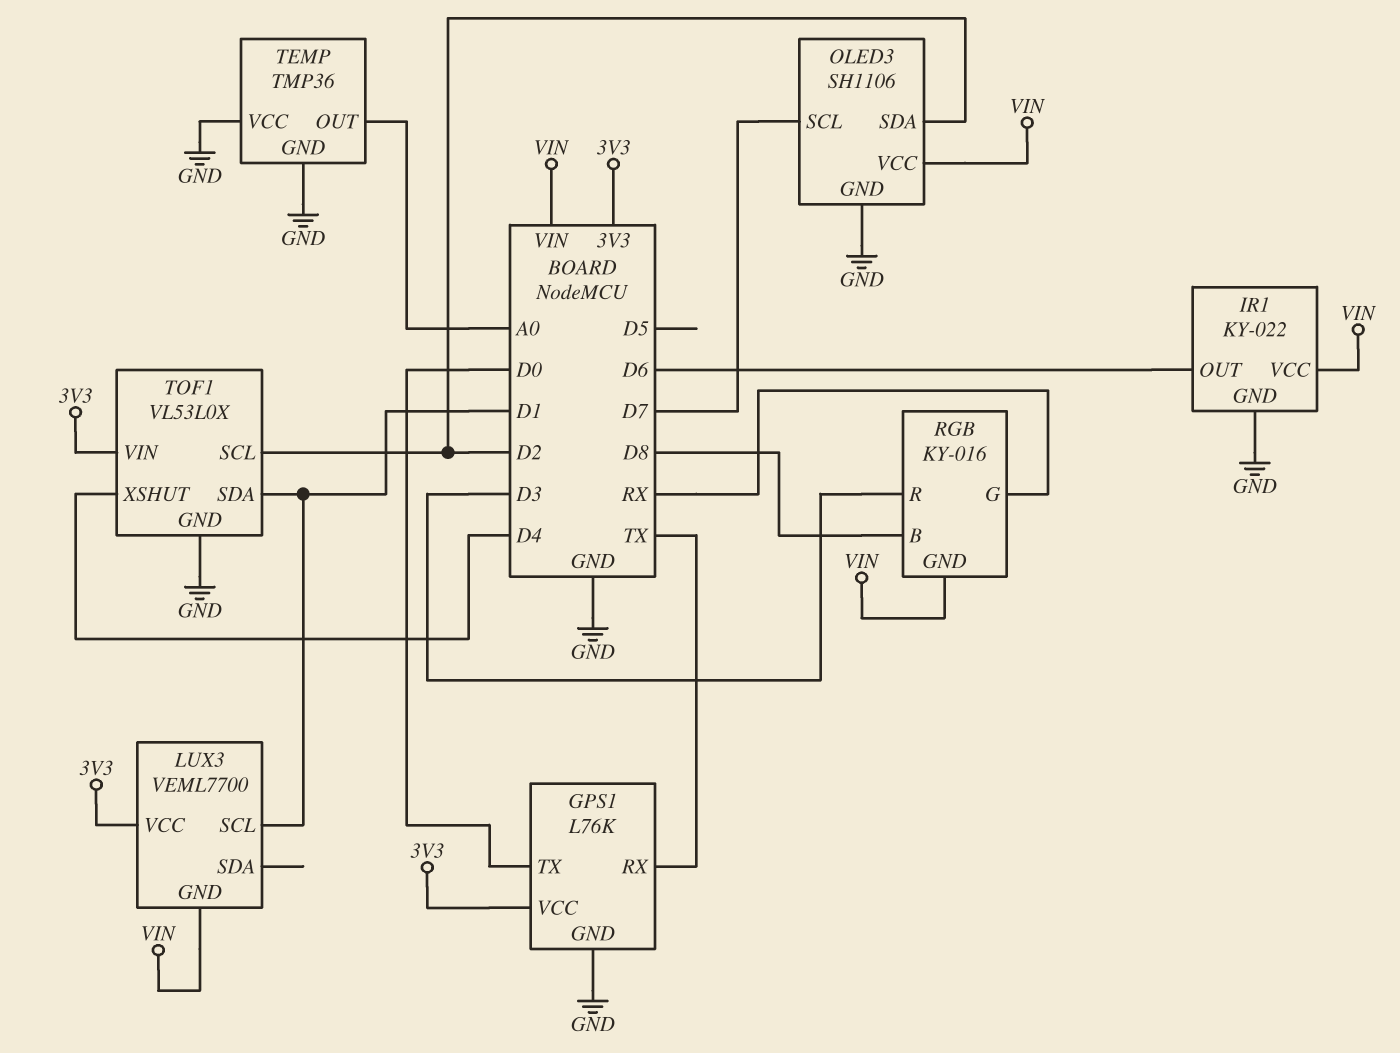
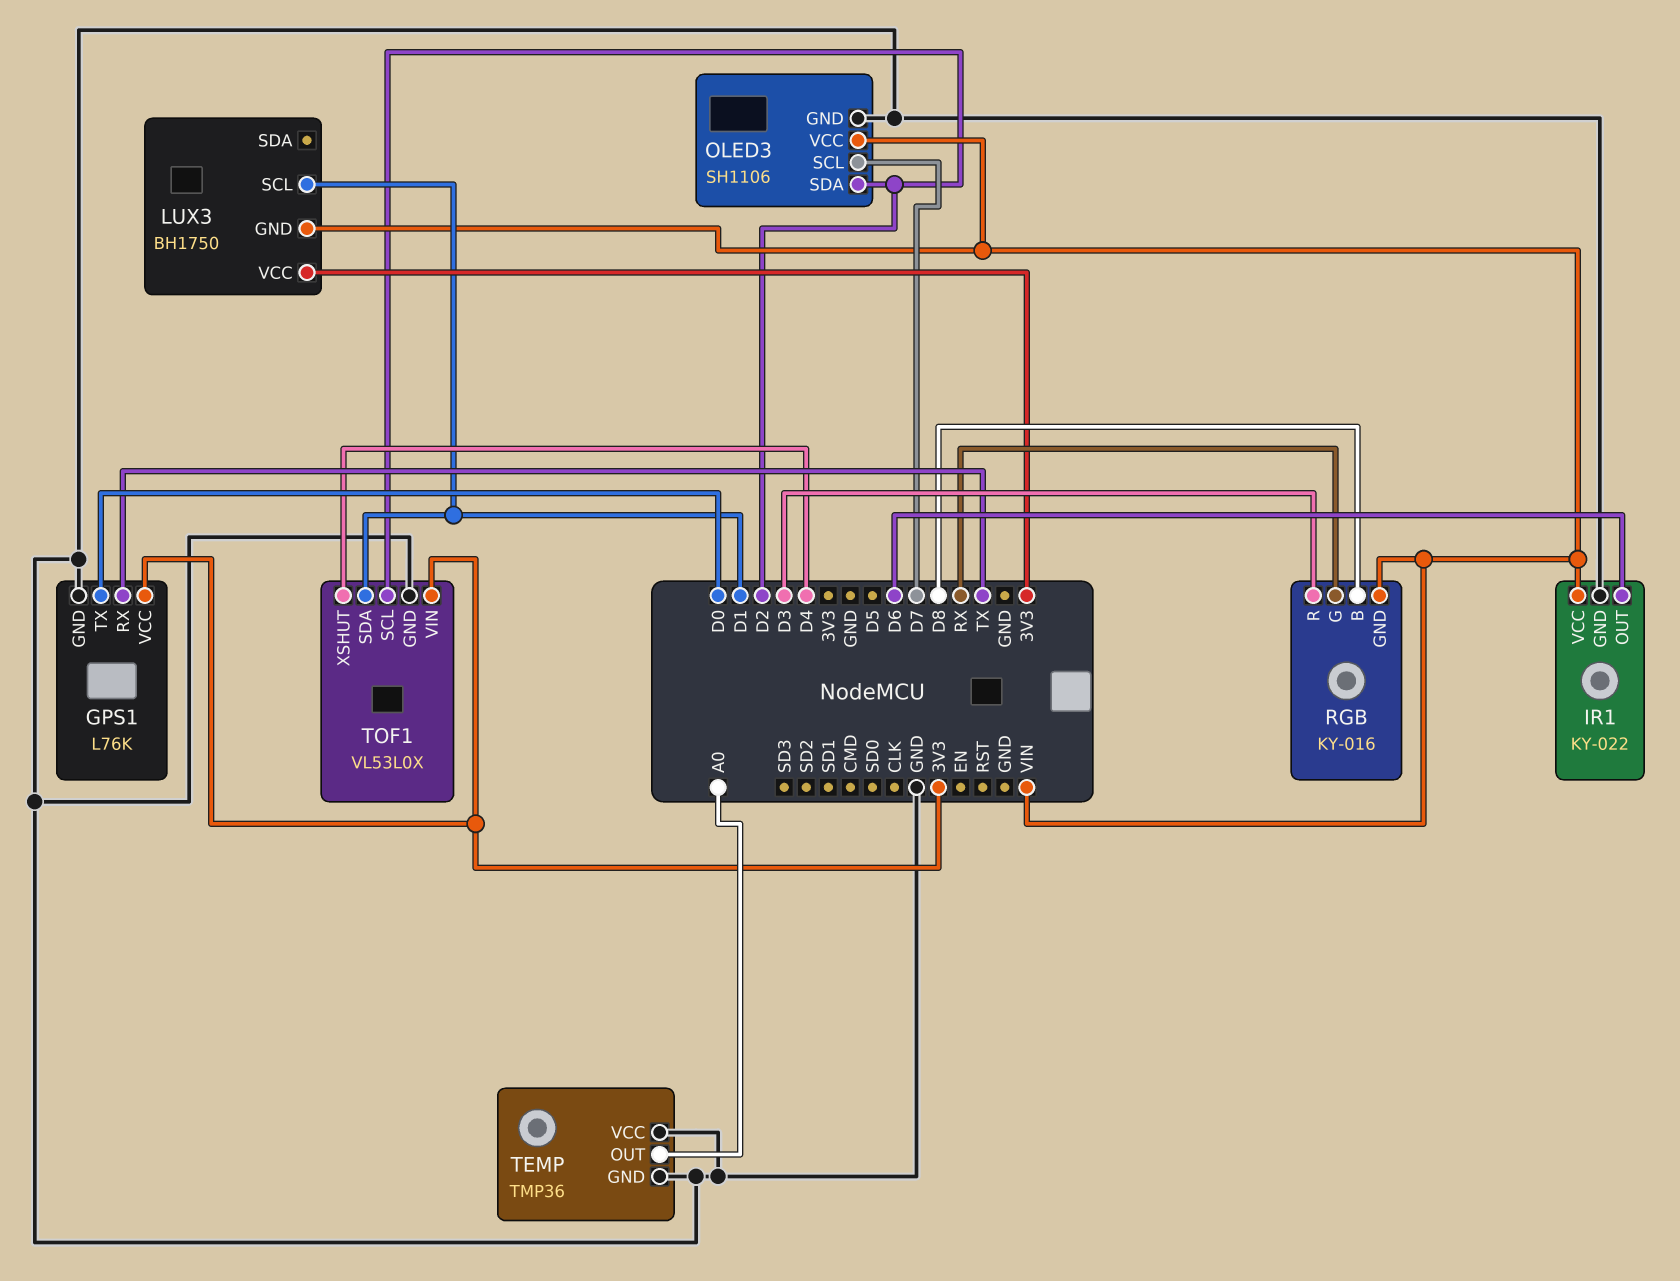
LUX3: VEML7700 -> BH1750

